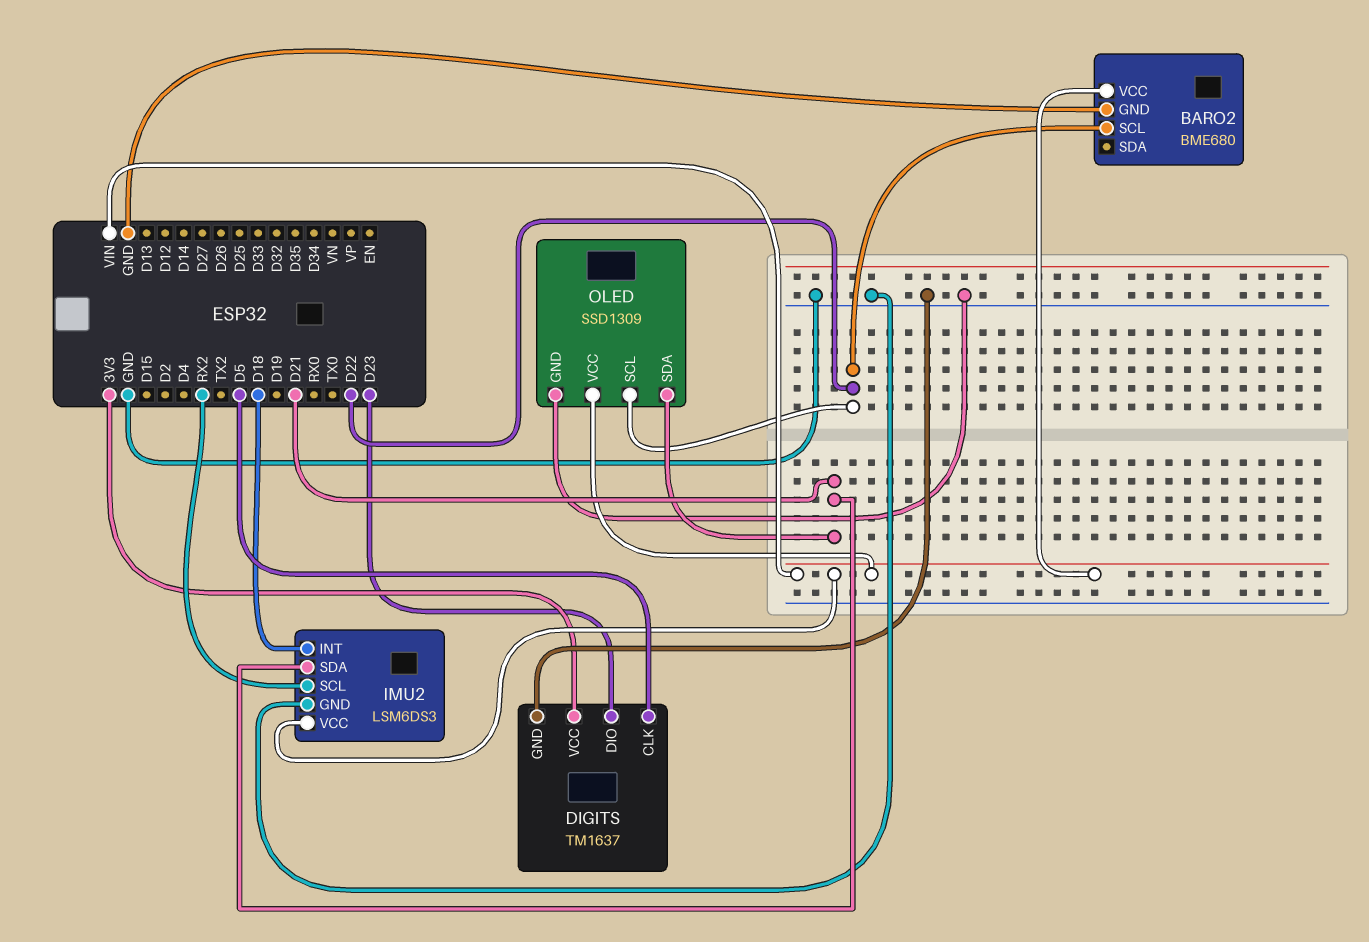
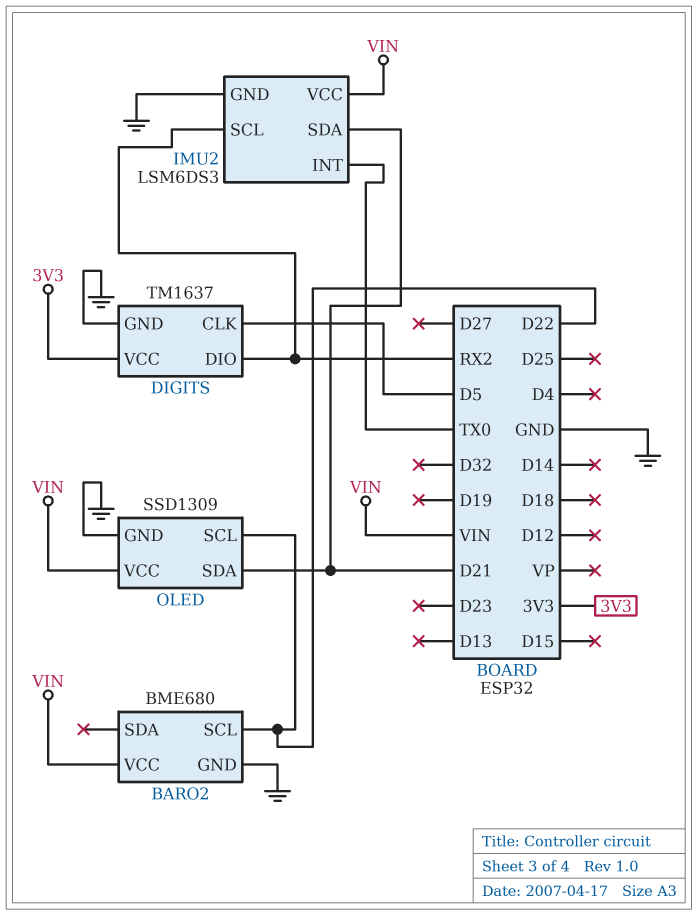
DIGITS pin DIO: D23 -> RX2
IMU2 pin INT: D18 -> TX0

